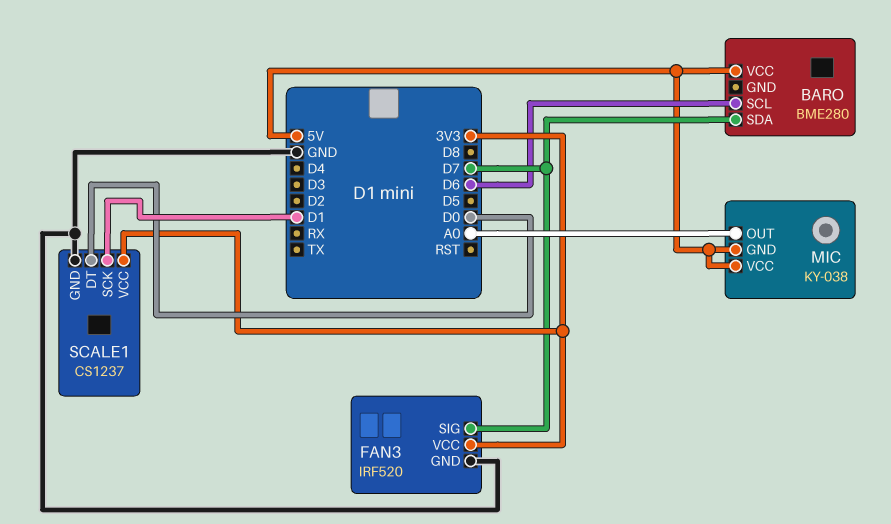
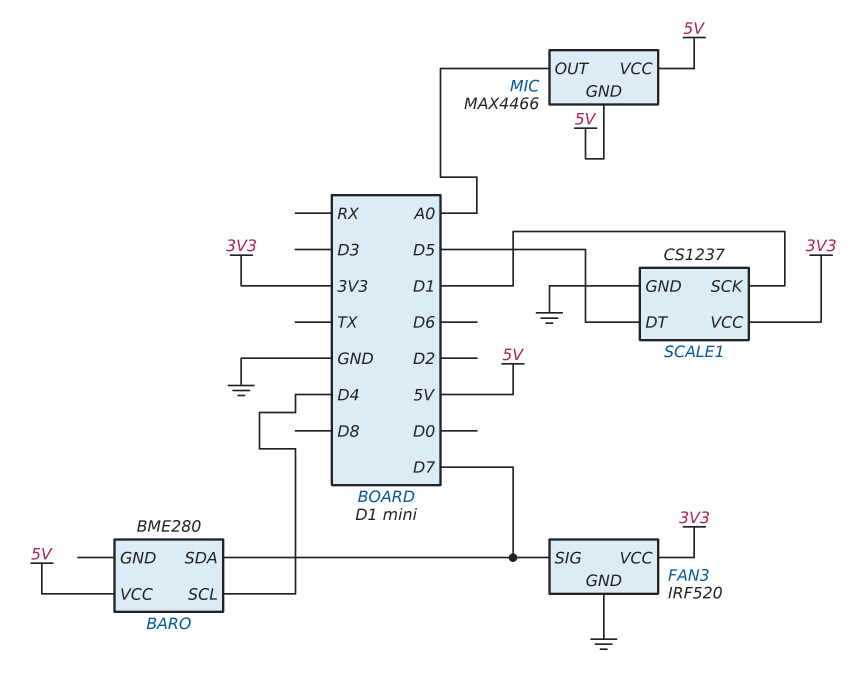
BARO pin SCL: D6 -> D4
MIC: KY-038 -> MAX4466
SCALE1 pin DT: D0 -> D5

